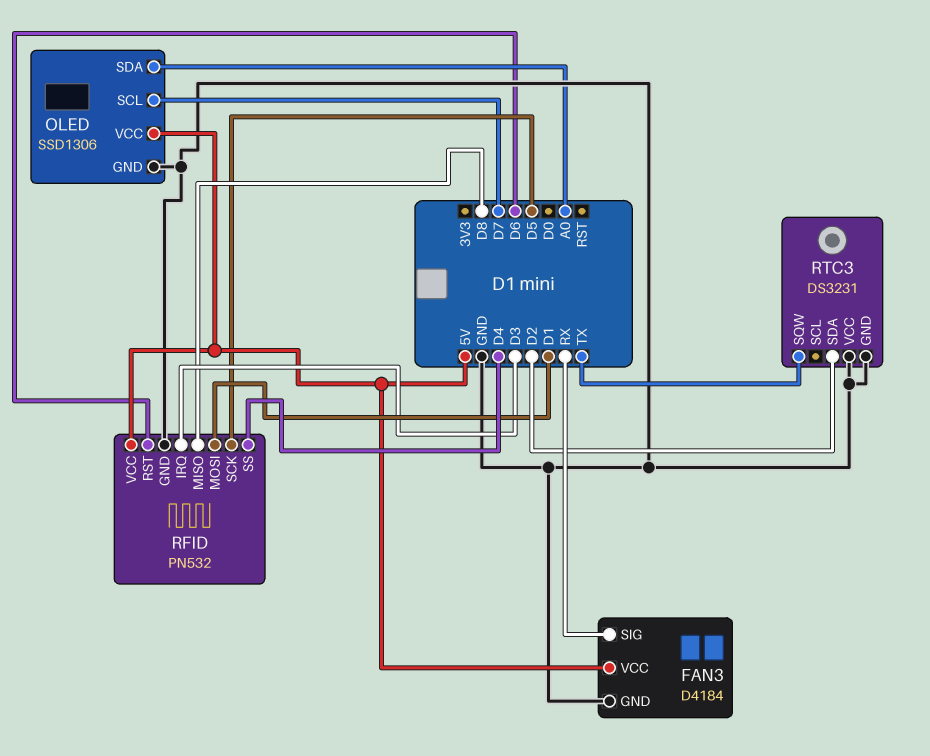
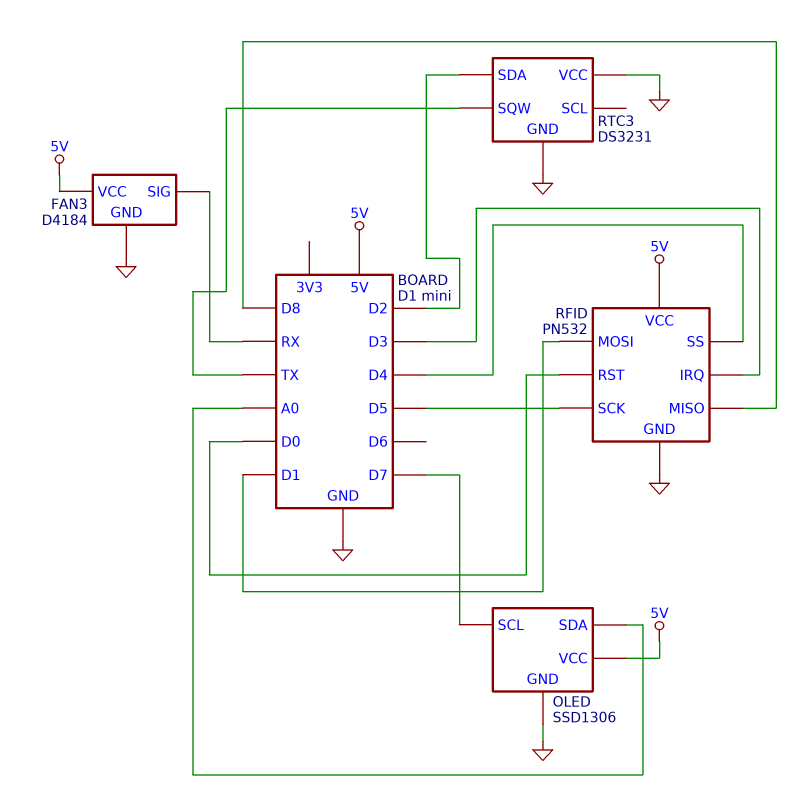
RFID pin RST: D6 -> D0

